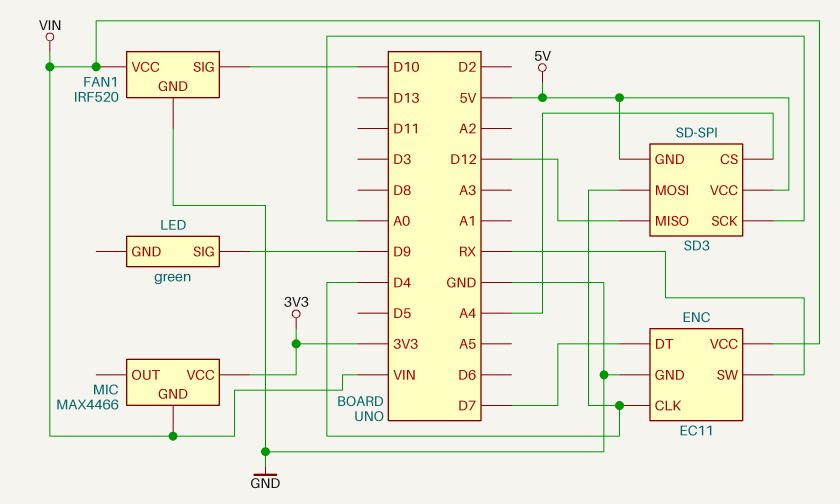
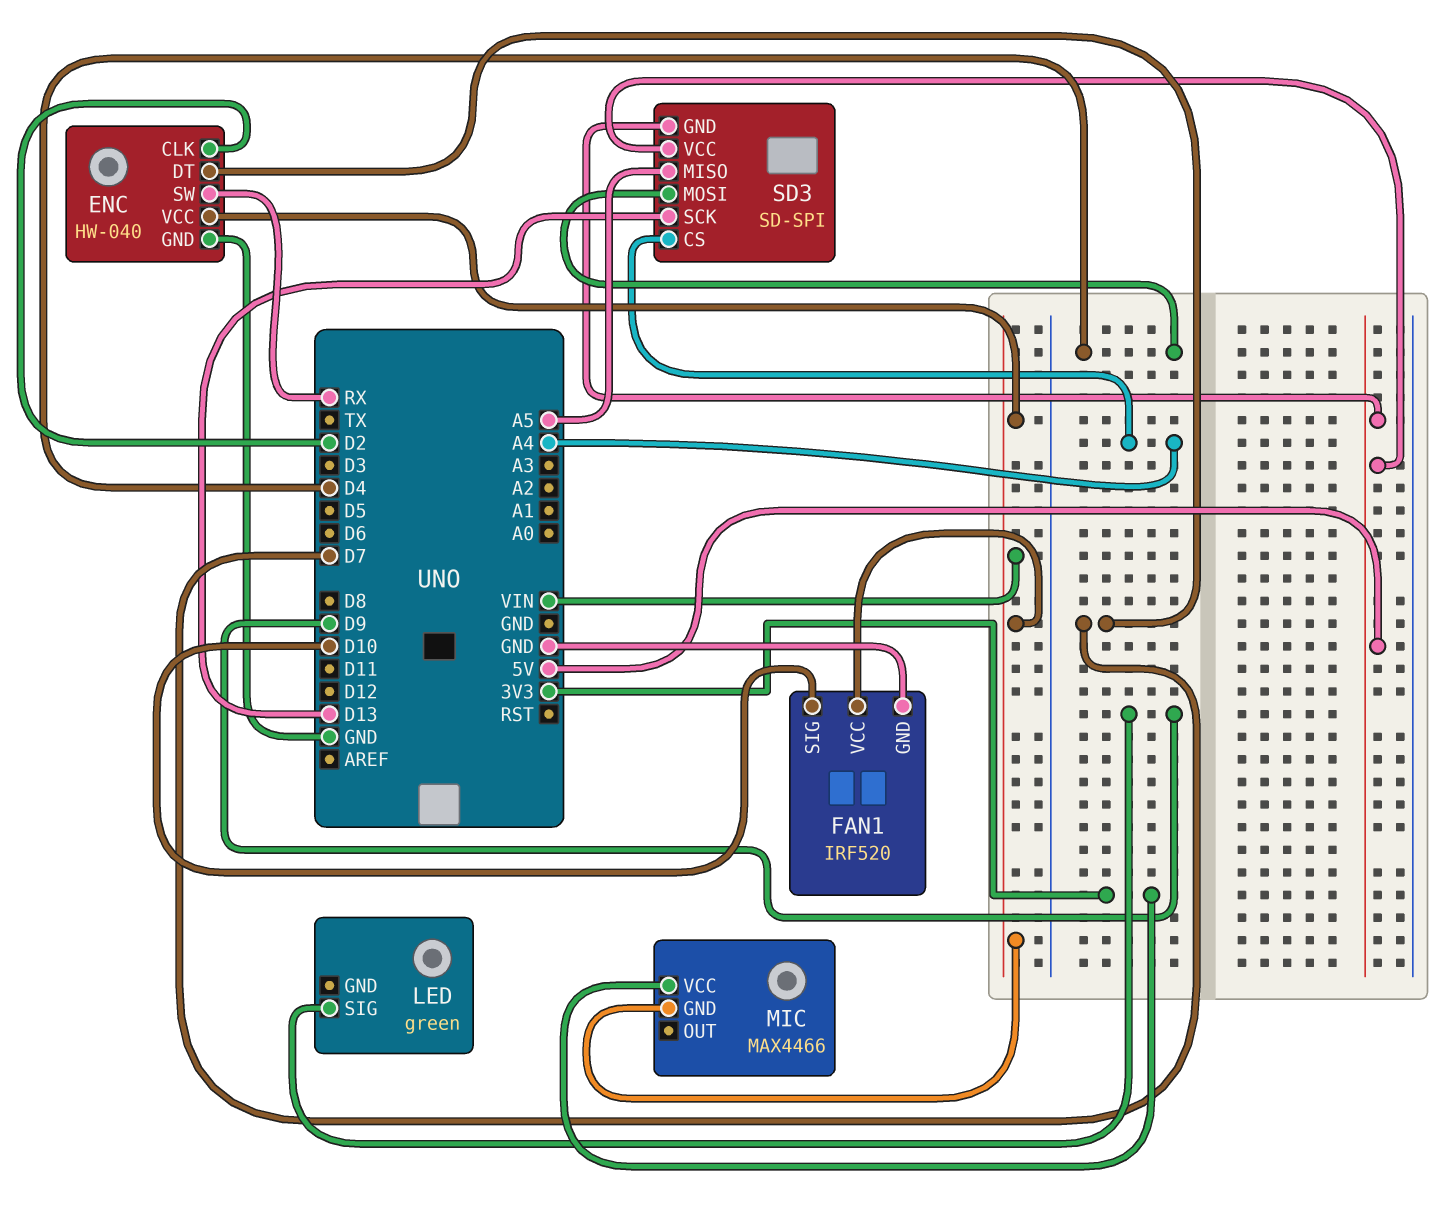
ENC: EC11 -> HW-040
ENC pin CLK: D4 -> D2
SD3 pin MISO: D12 -> A5
SD3 pin SCK: A0 -> D13

